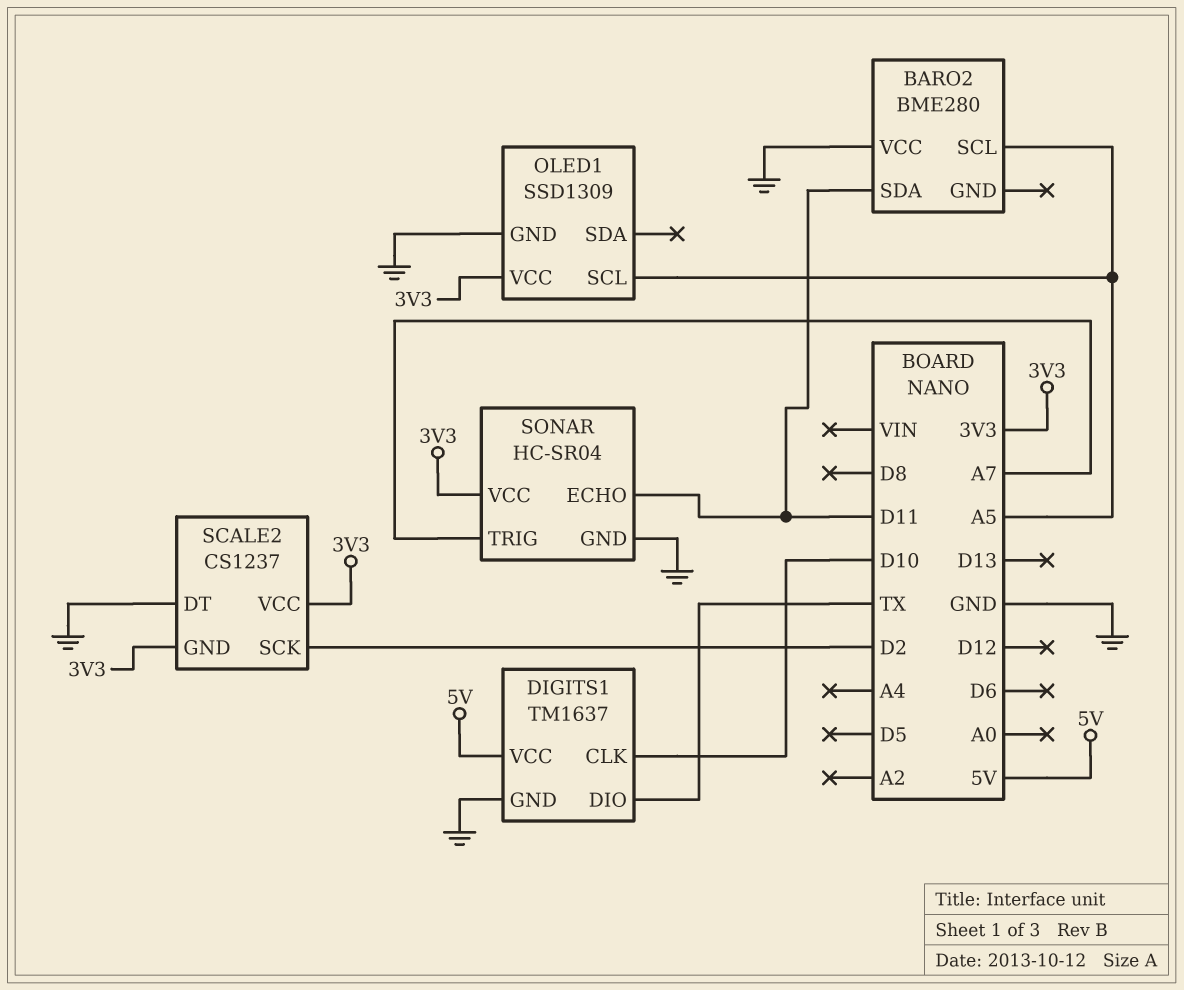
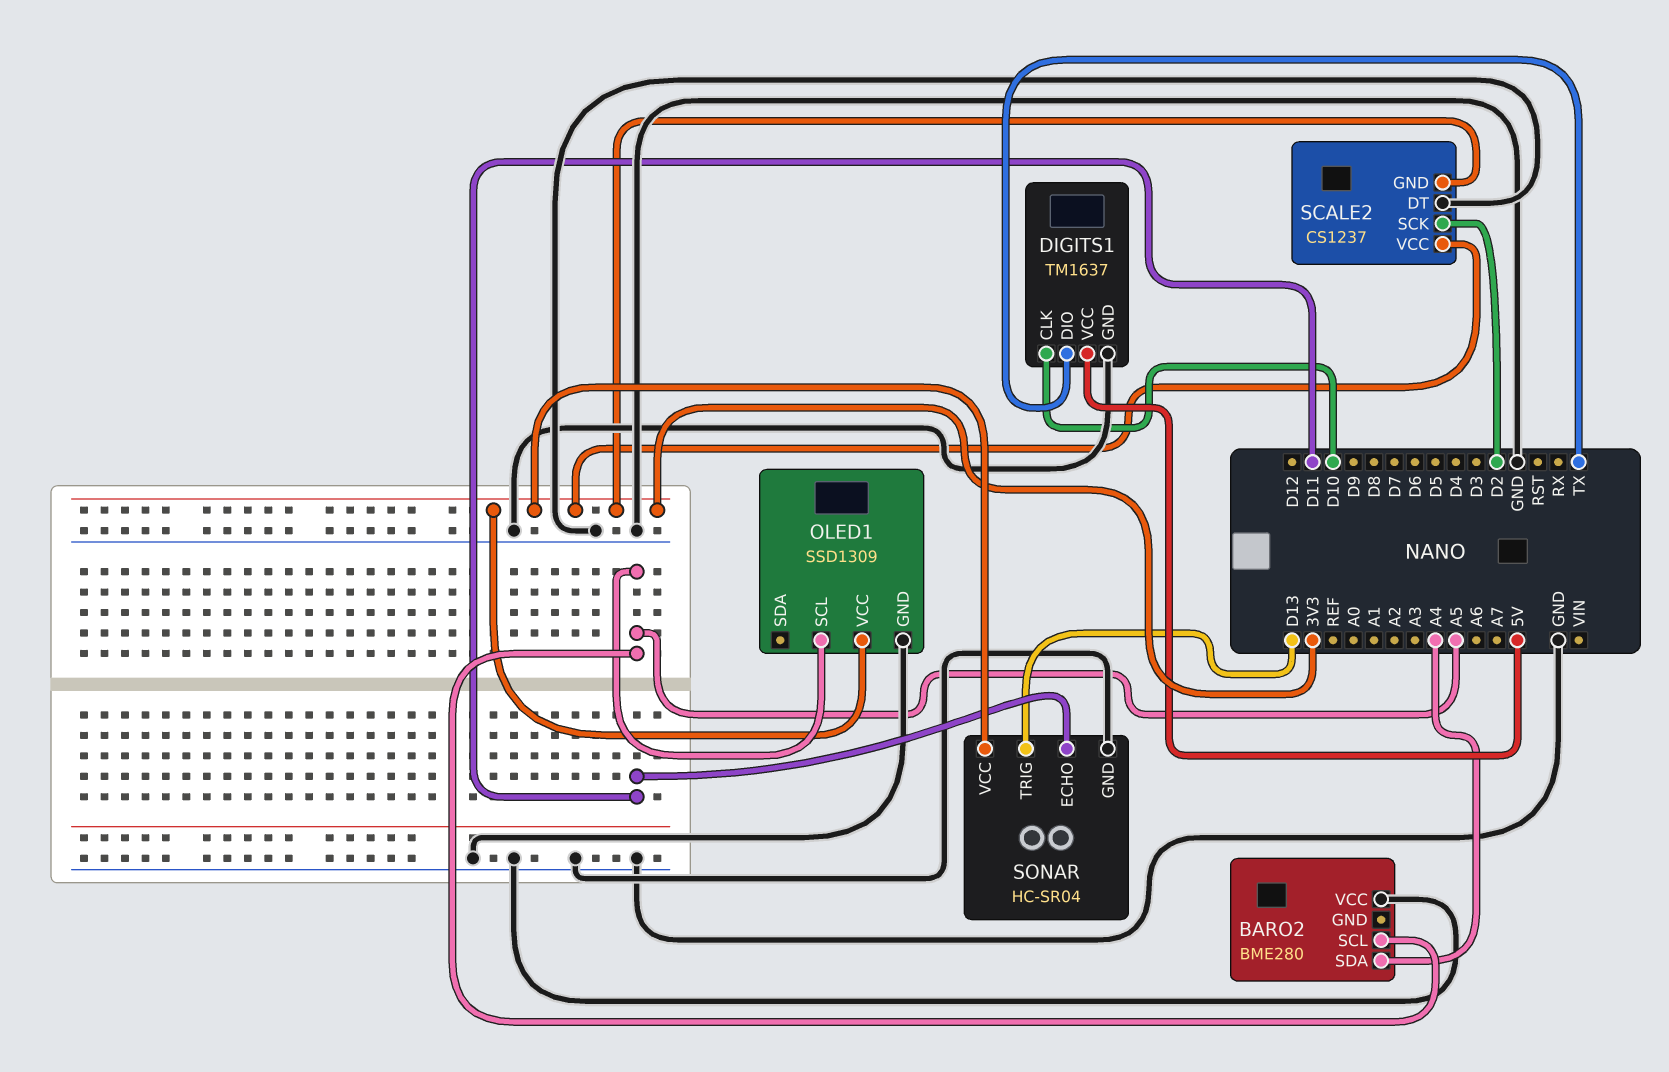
BARO2 pin SDA: D11 -> A4
SONAR pin TRIG: A7 -> D13

